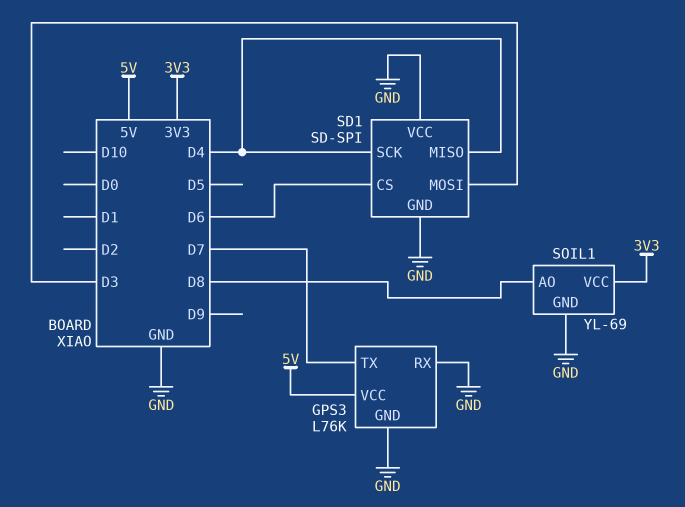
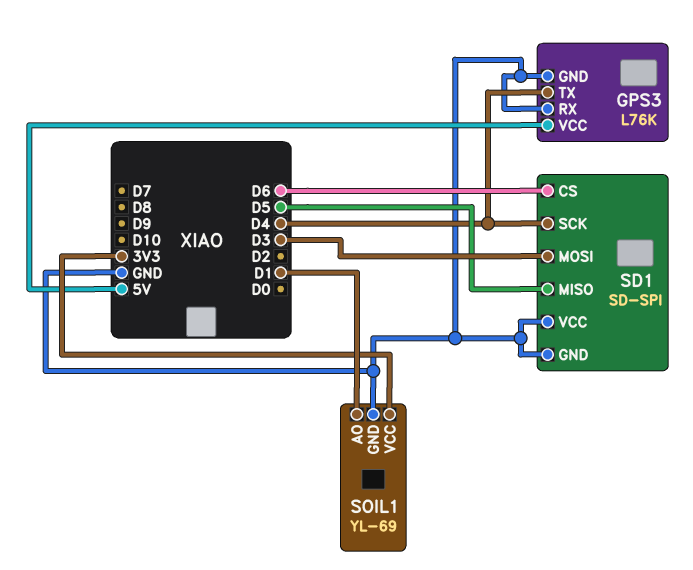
GPS3 pin TX: D7 -> D4
SD1 pin MISO: D4 -> D5
SOIL1 pin AO: D8 -> D1

